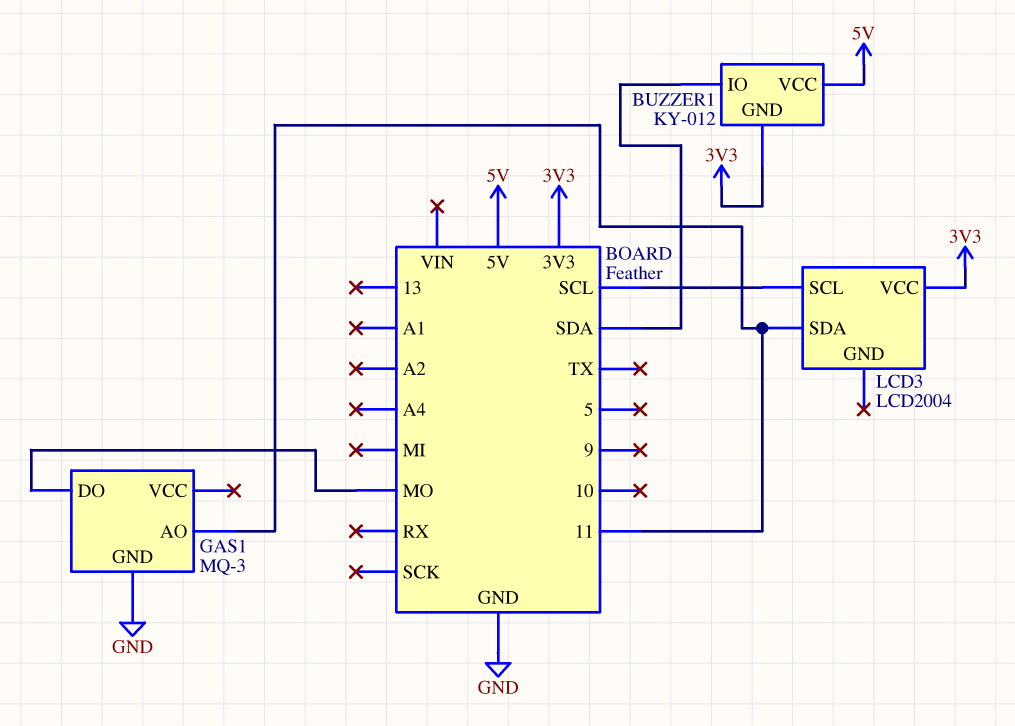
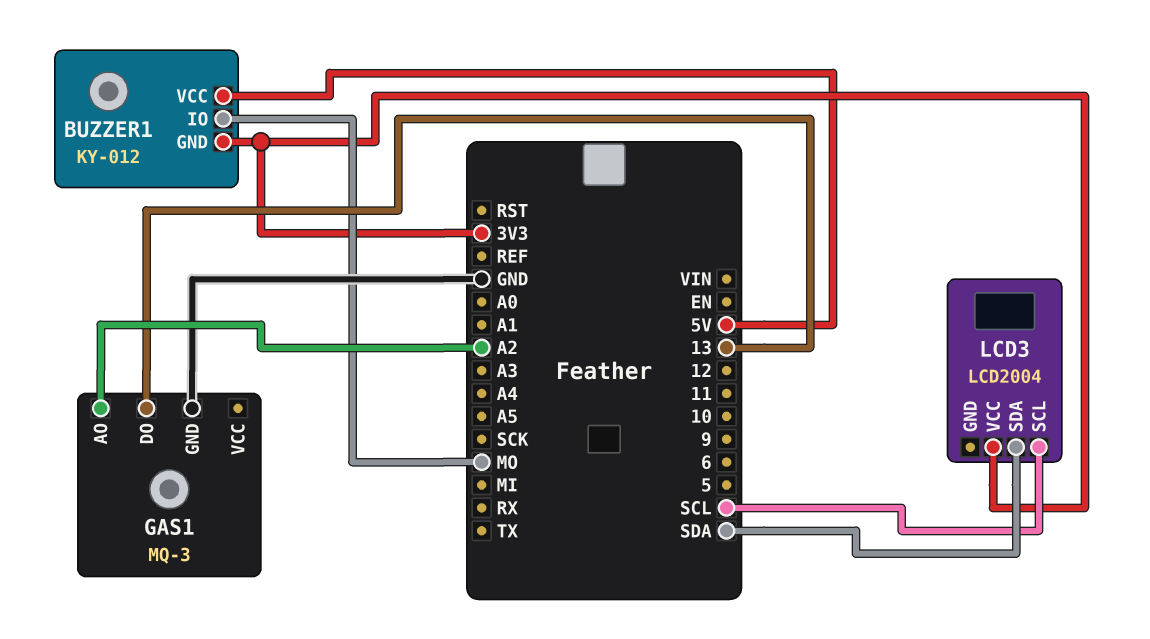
BUZZER1 pin IO: SDA -> MO
GAS1 pin AO: 11 -> A2
GAS1 pin DO: MO -> 13
LCD3 pin SDA: 11 -> SDA

